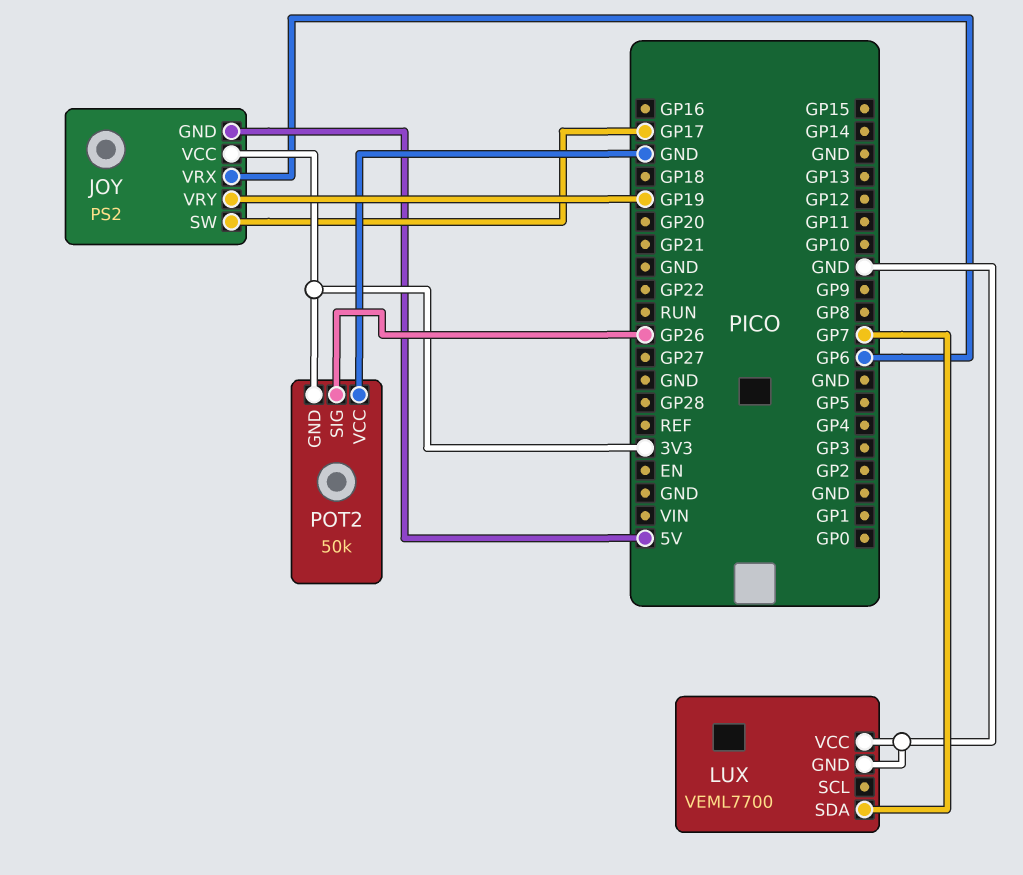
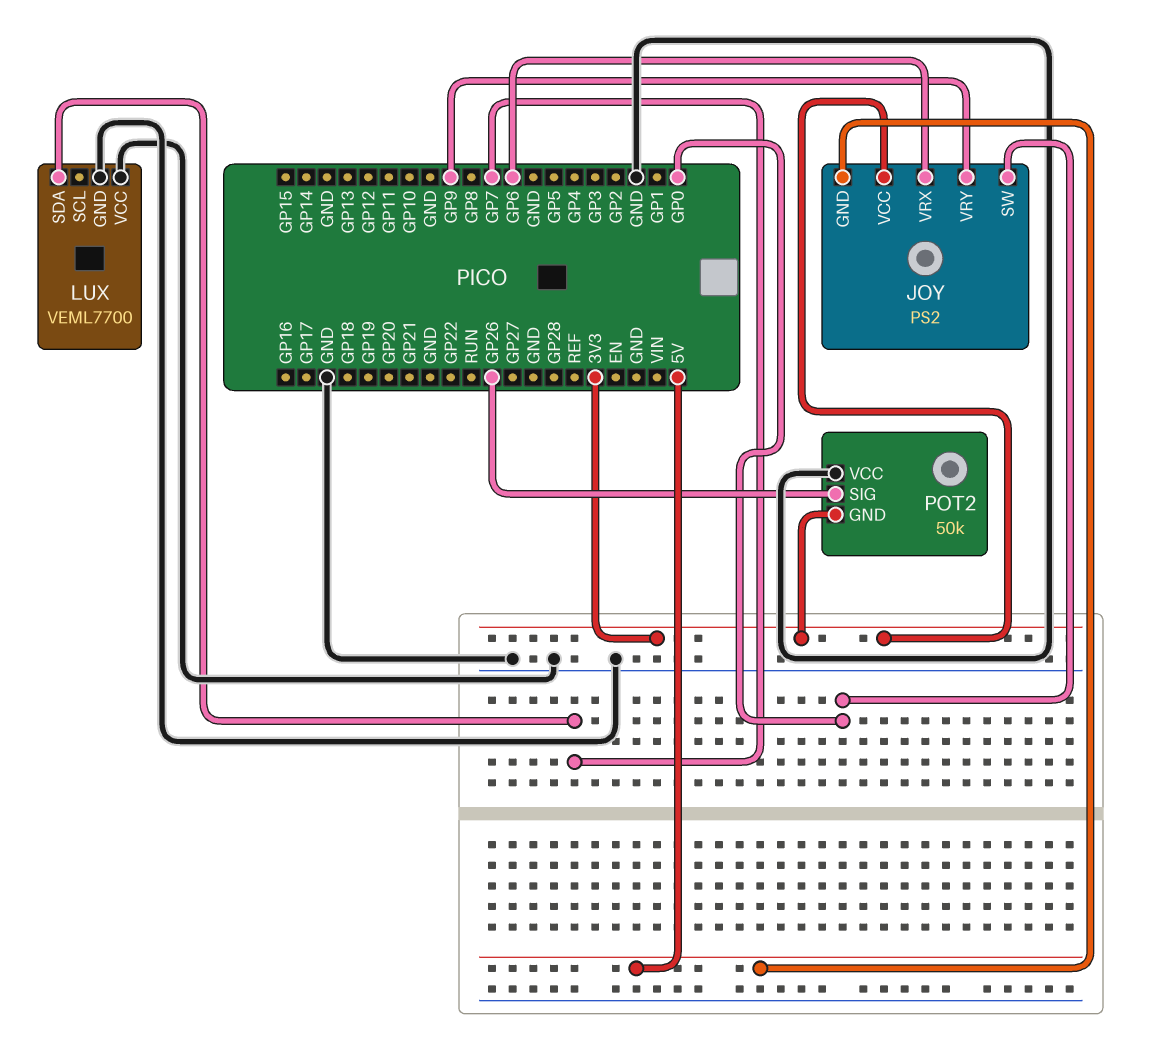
JOY pin SW: GP17 -> GP0
JOY pin VRY: GP19 -> GP9

